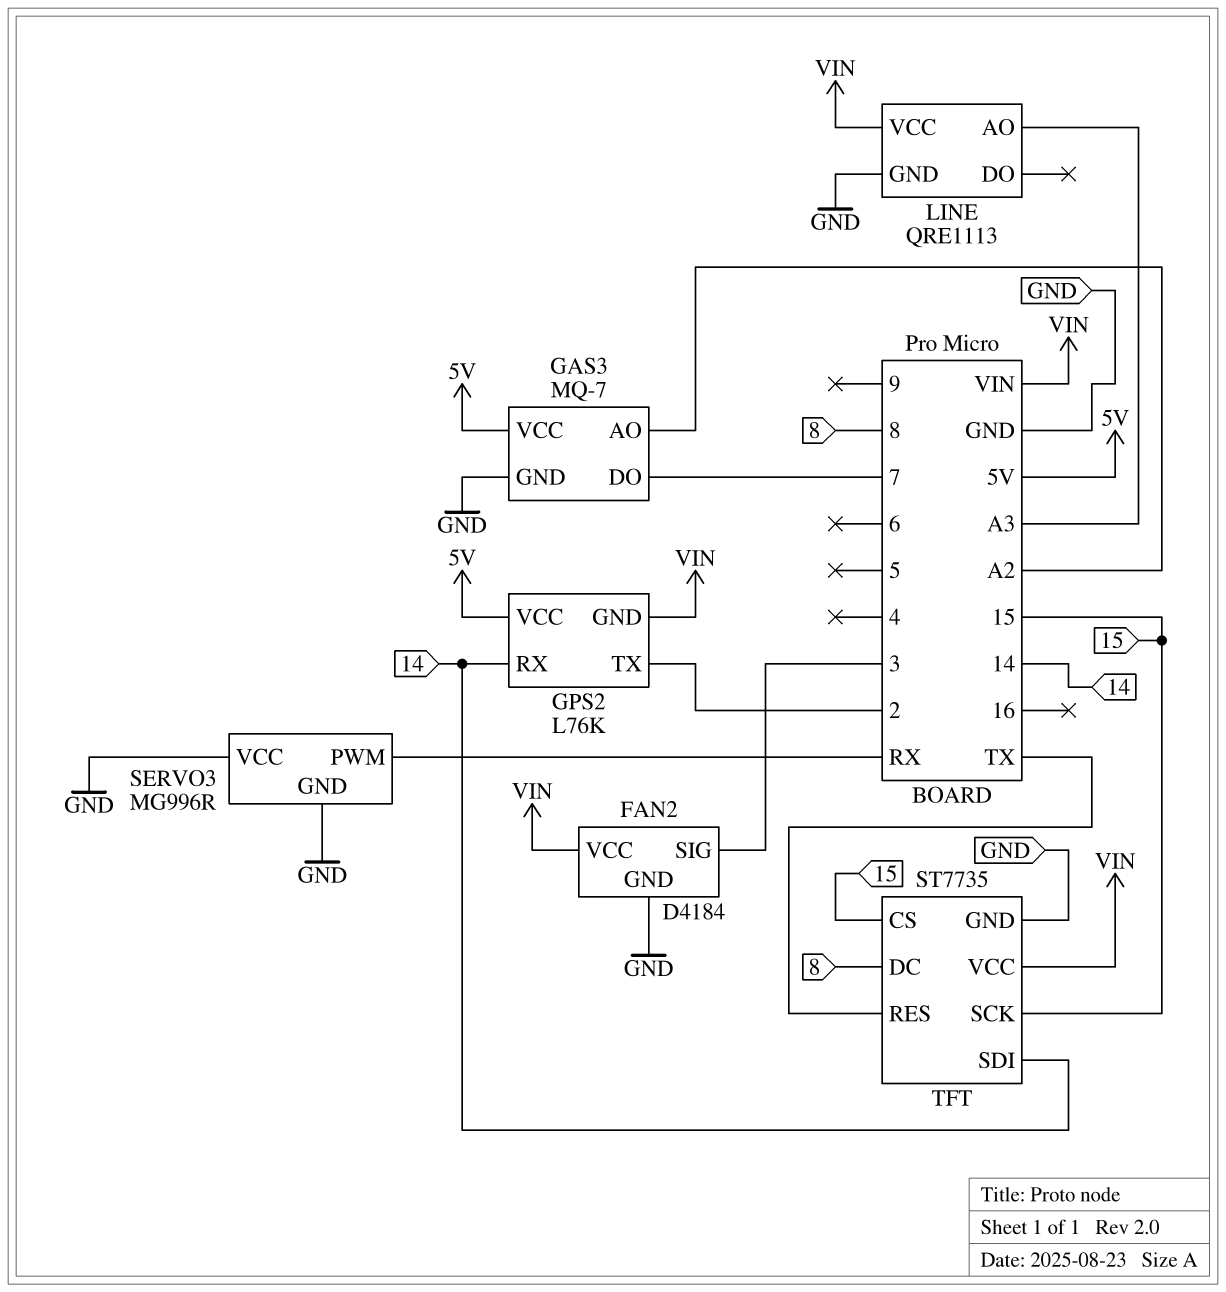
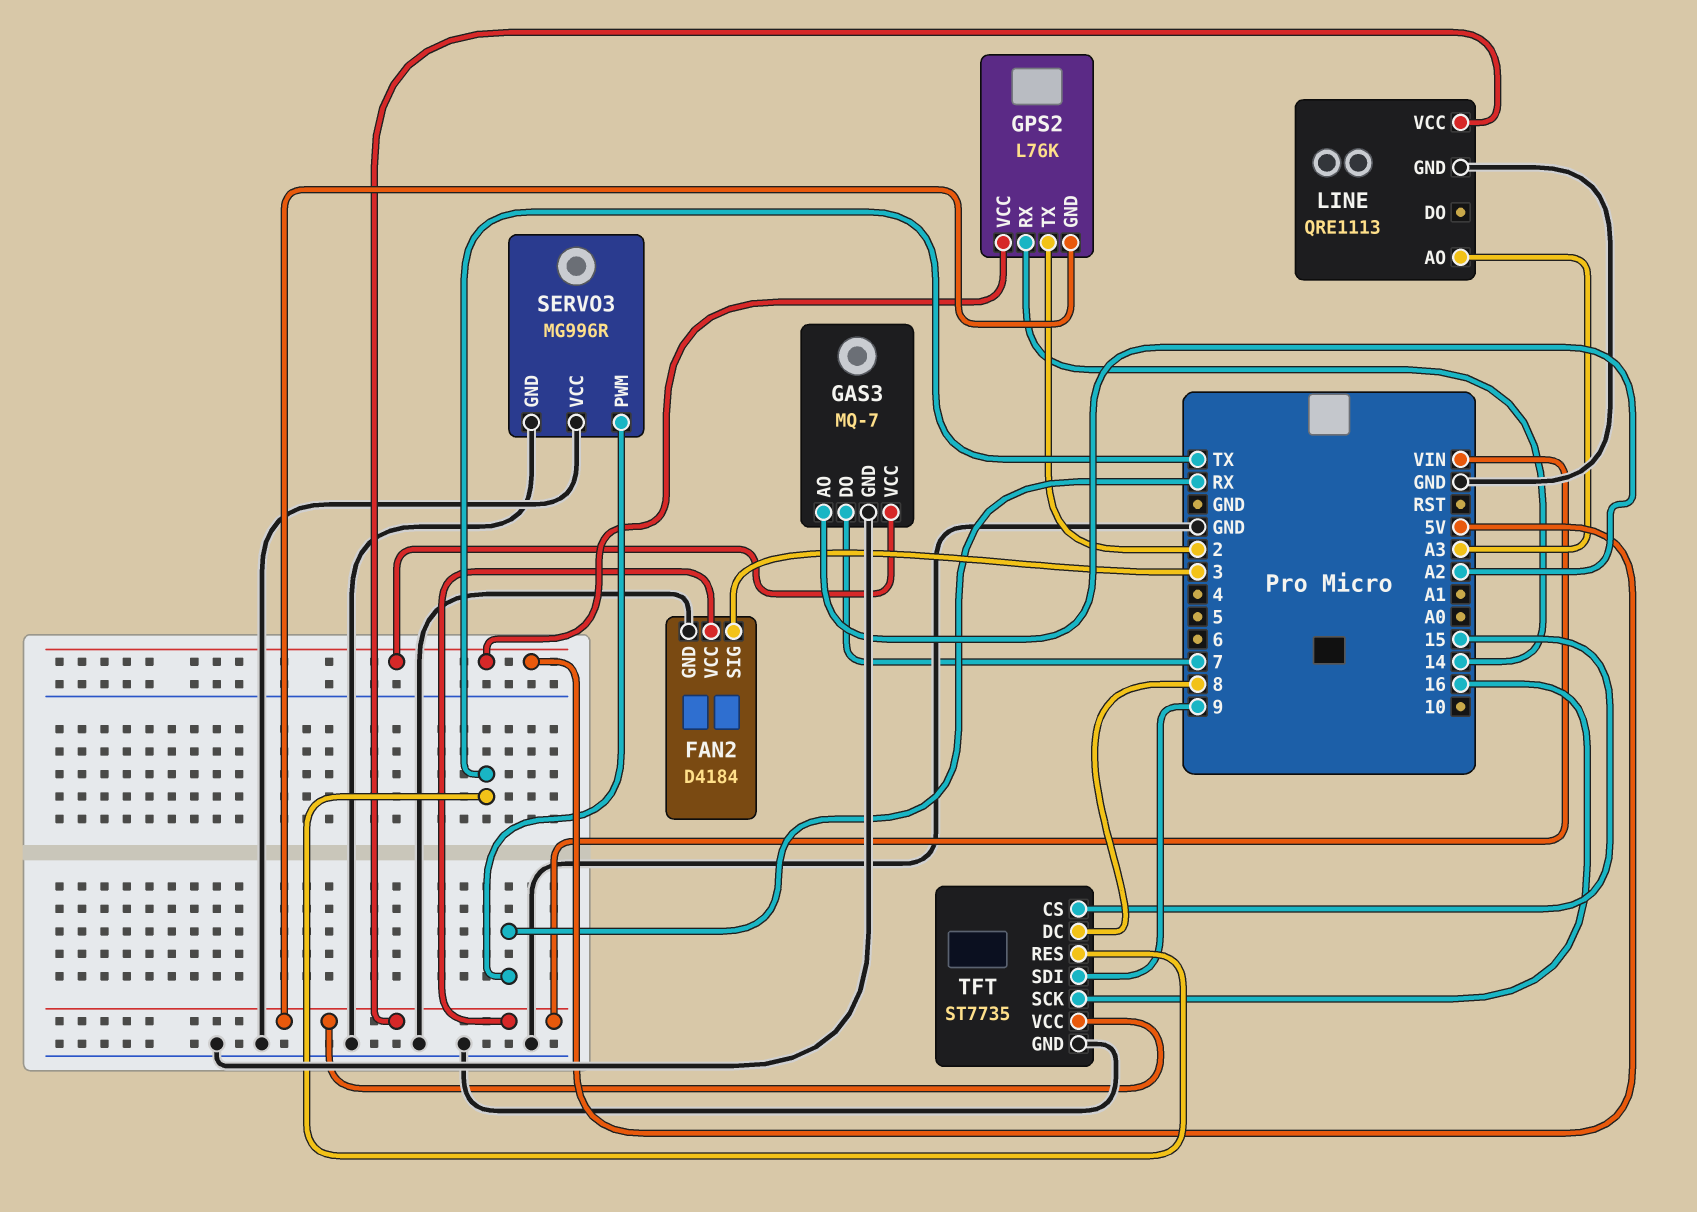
TFT pin SCK: 15 -> 16
TFT pin SDI: 14 -> 9

